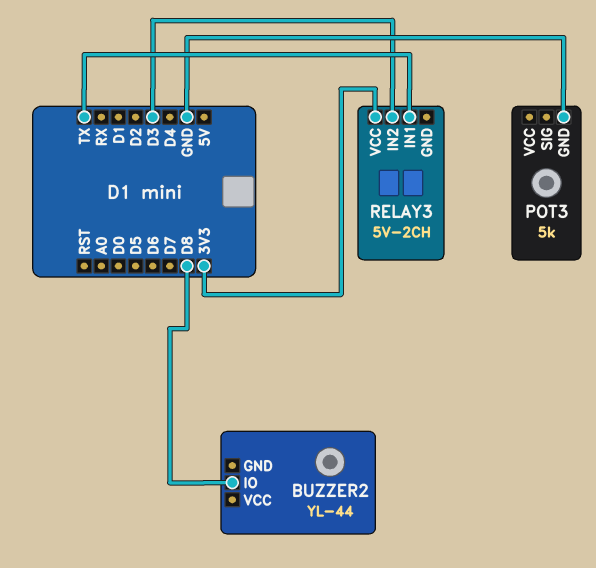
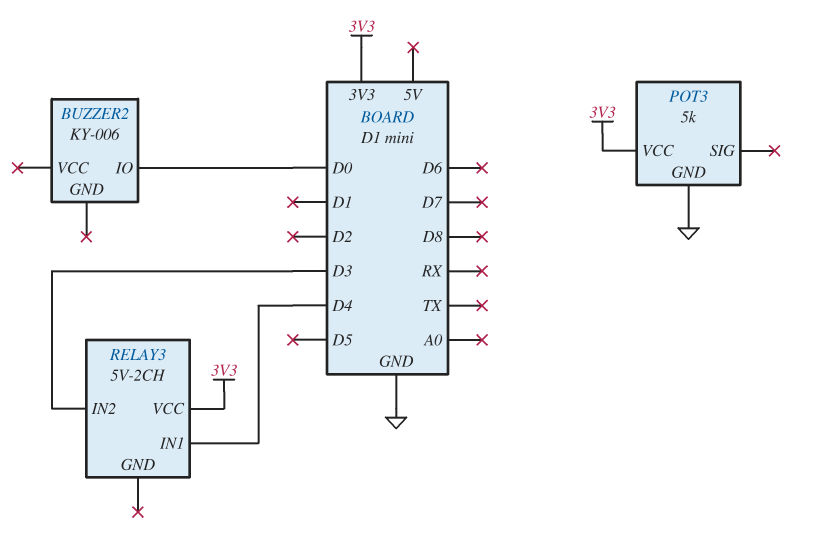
BUZZER2: YL-44 -> KY-006
BUZZER2 pin IO: D8 -> D0
POT3 pin VCC: none -> 3V3
RELAY3 pin IN1: TX -> D4

